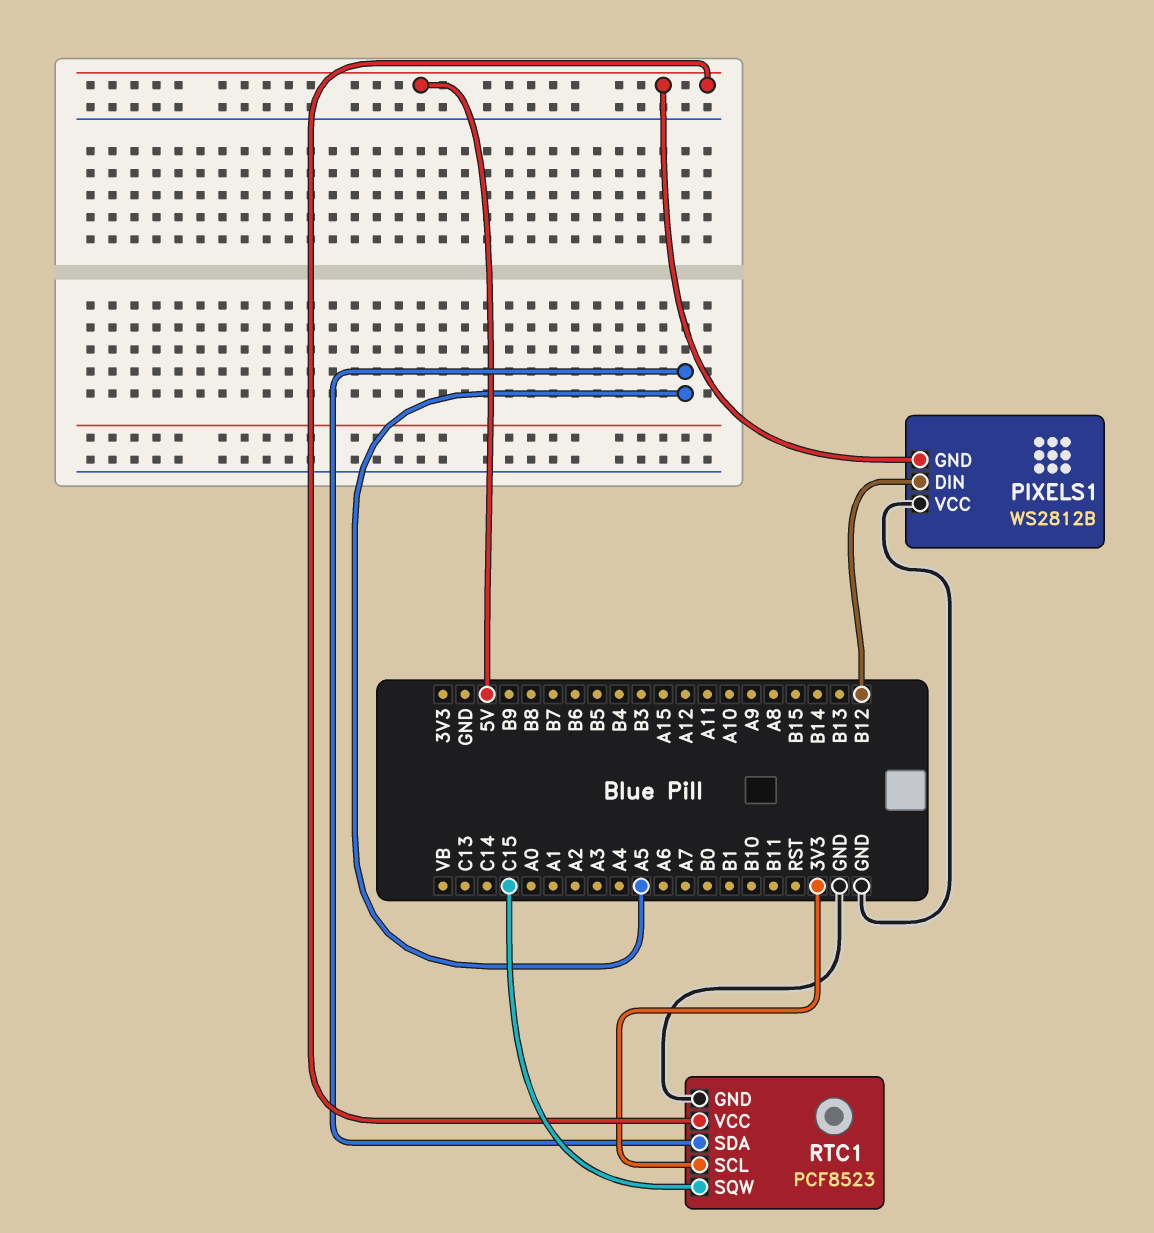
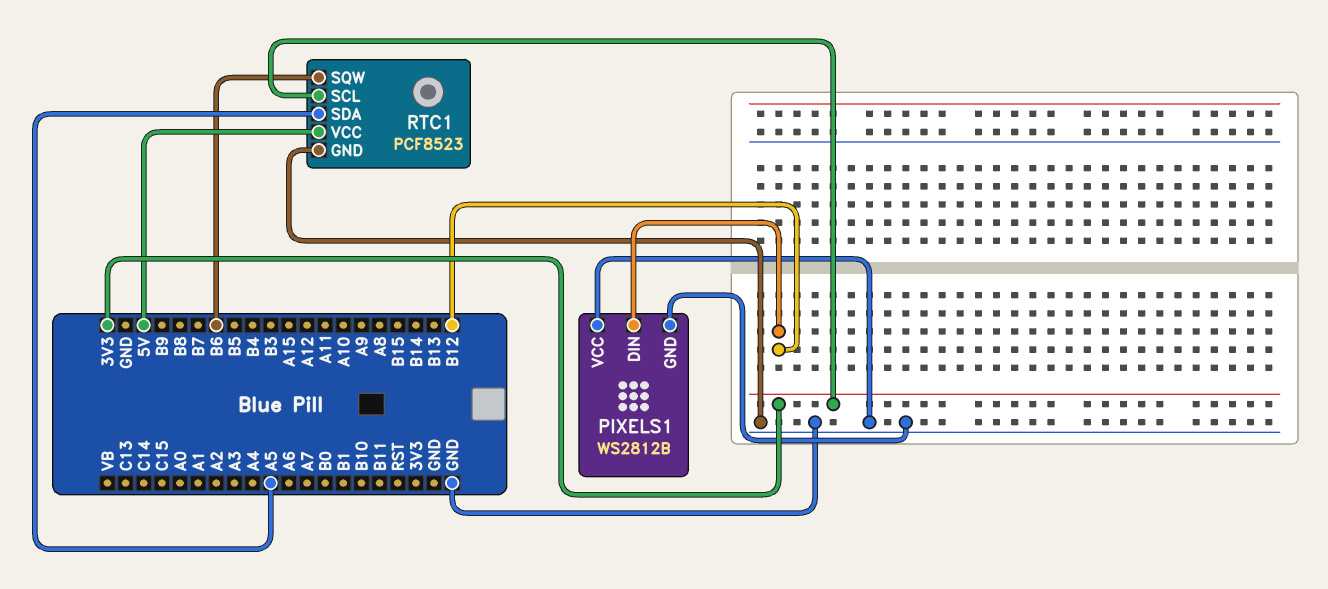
PIXELS1 pin GND: 5V -> GND
RTC1 pin SQW: C15 -> B6

